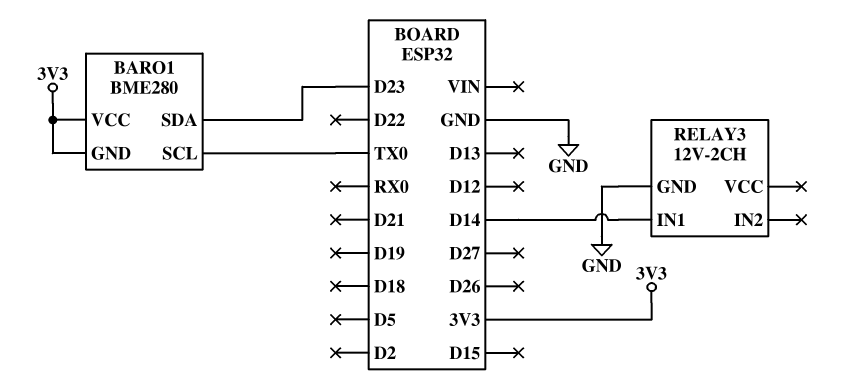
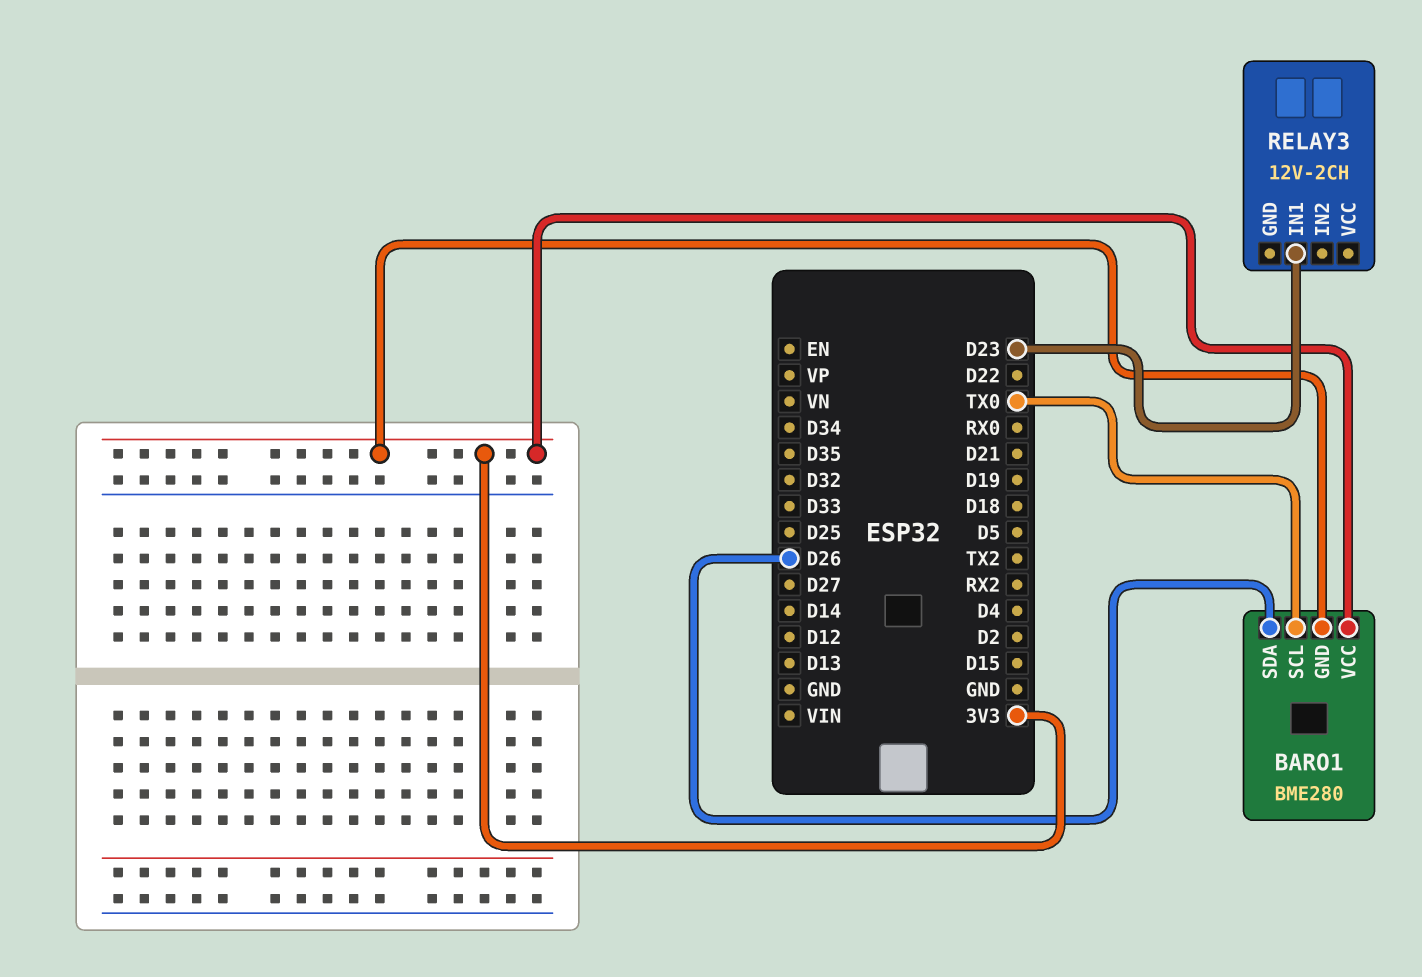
BARO1 pin SDA: D23 -> D26
RELAY3 pin GND: GND -> none
RELAY3 pin IN1: D14 -> D23

